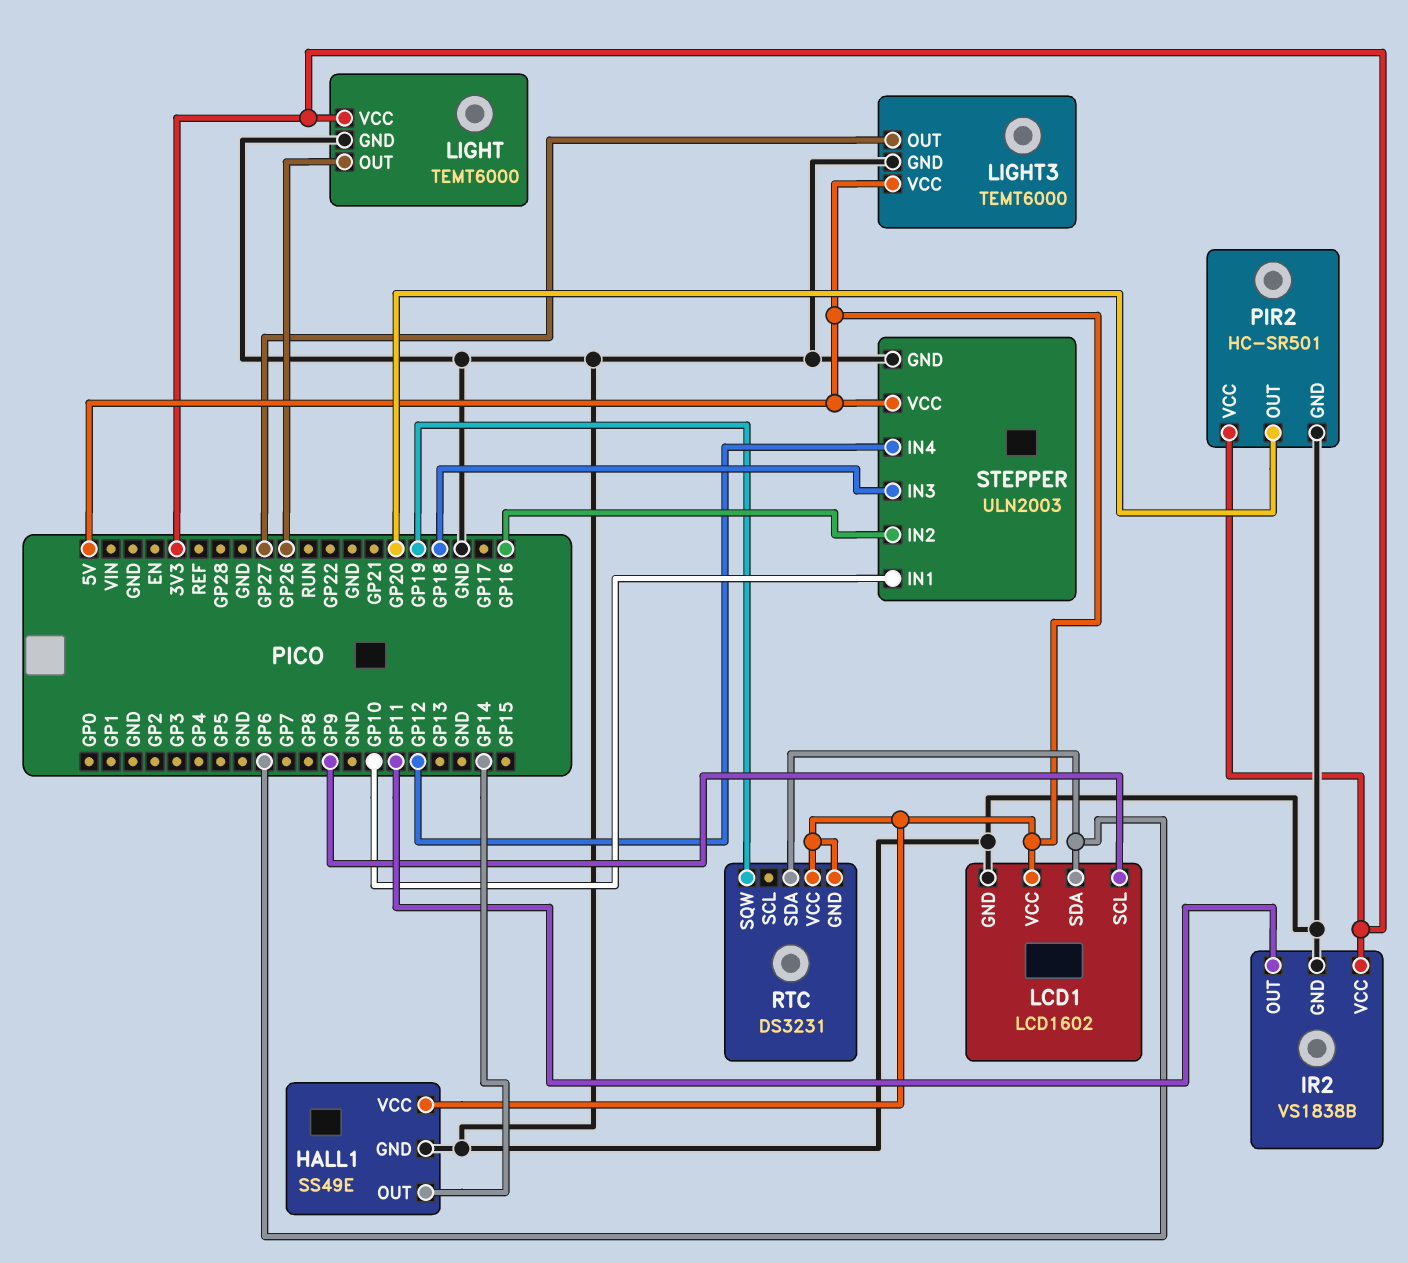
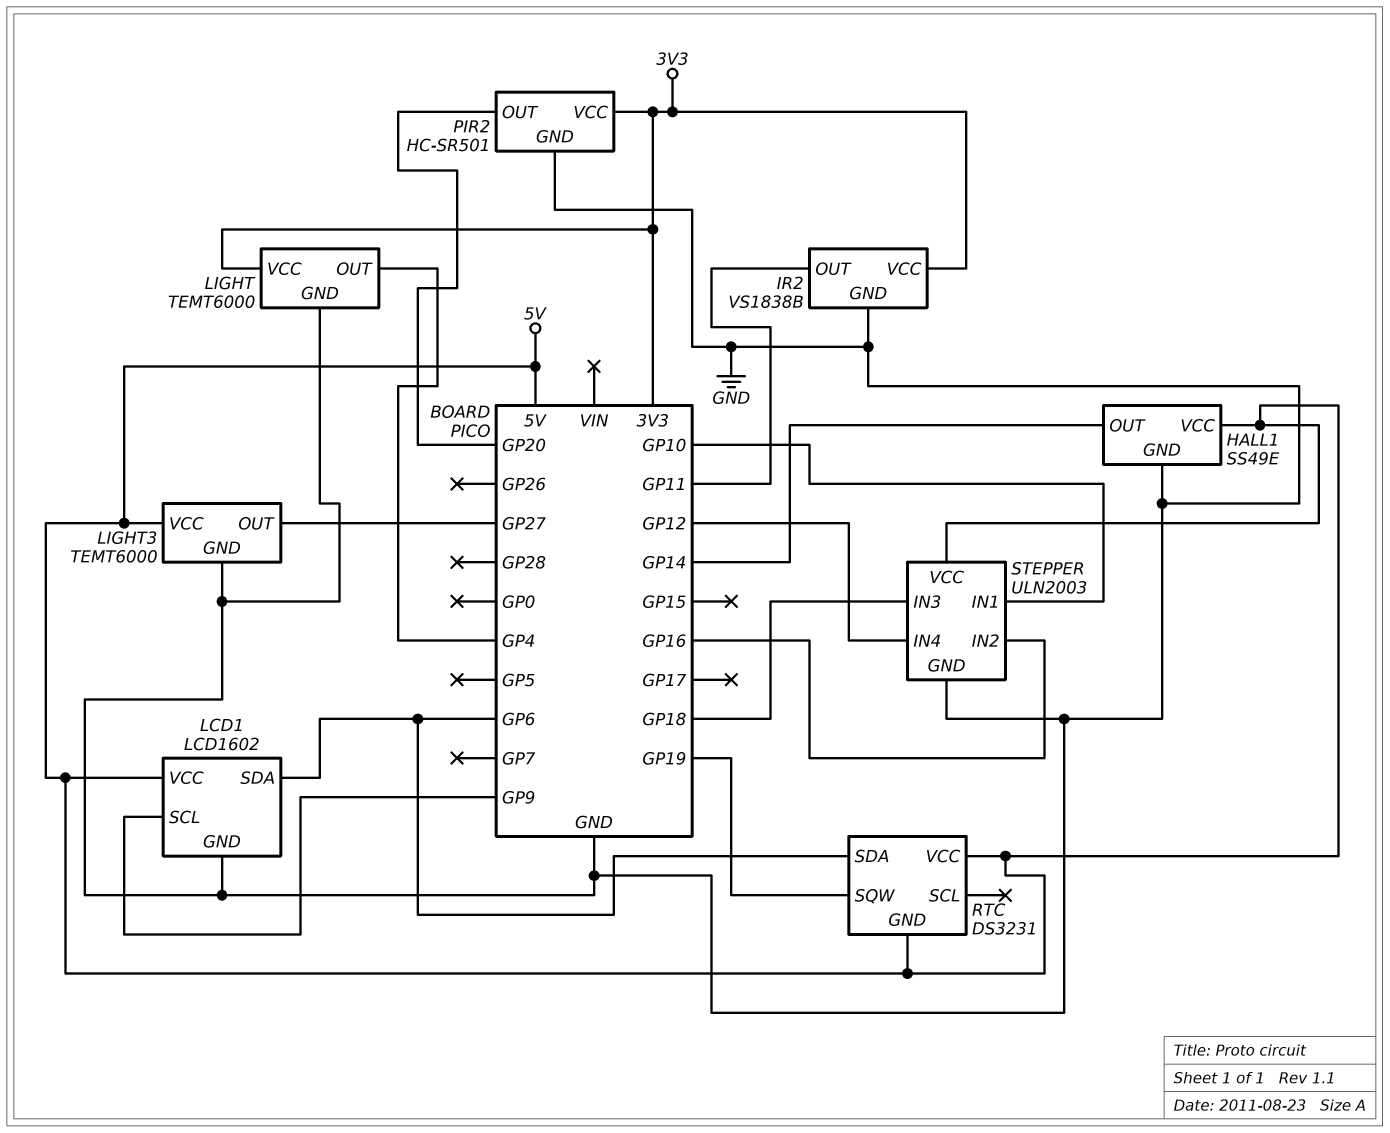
LIGHT pin OUT: GP26 -> GP4

